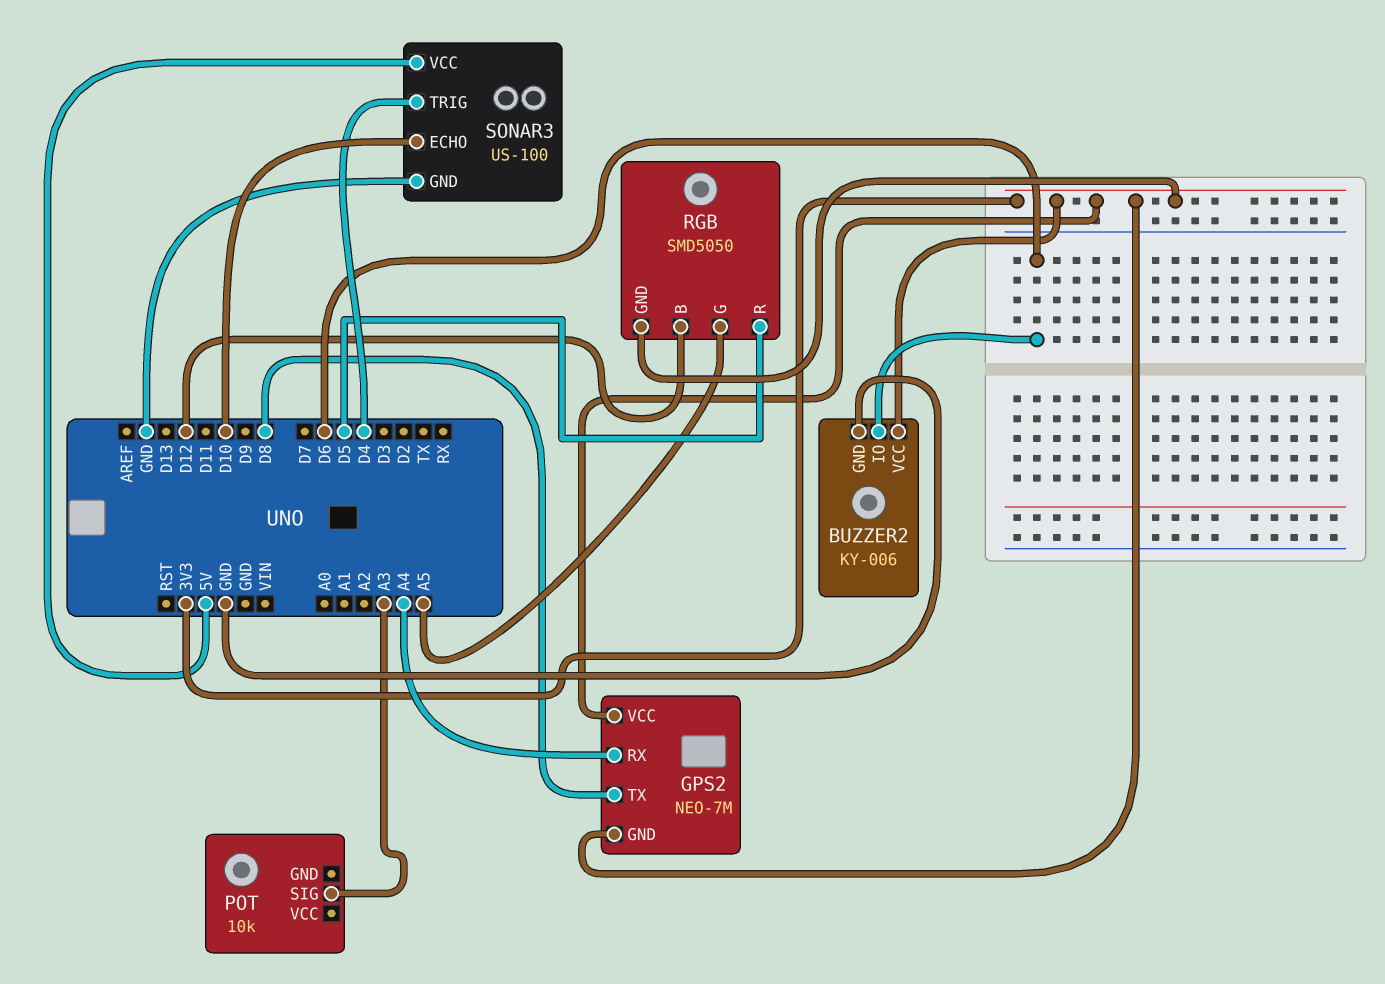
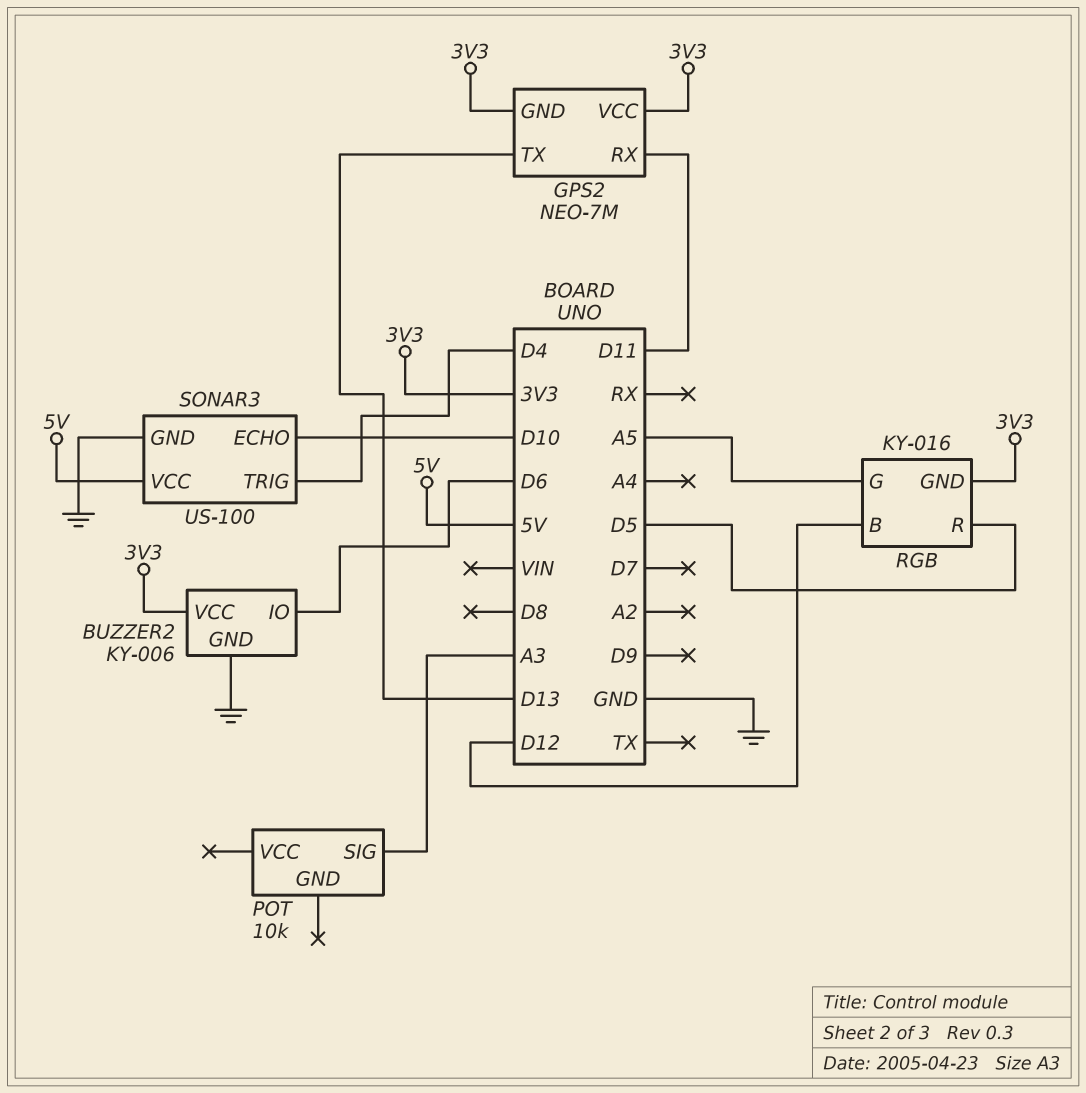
GPS2 pin RX: A4 -> D11
GPS2 pin TX: D8 -> D13
RGB: SMD5050 -> KY-016

